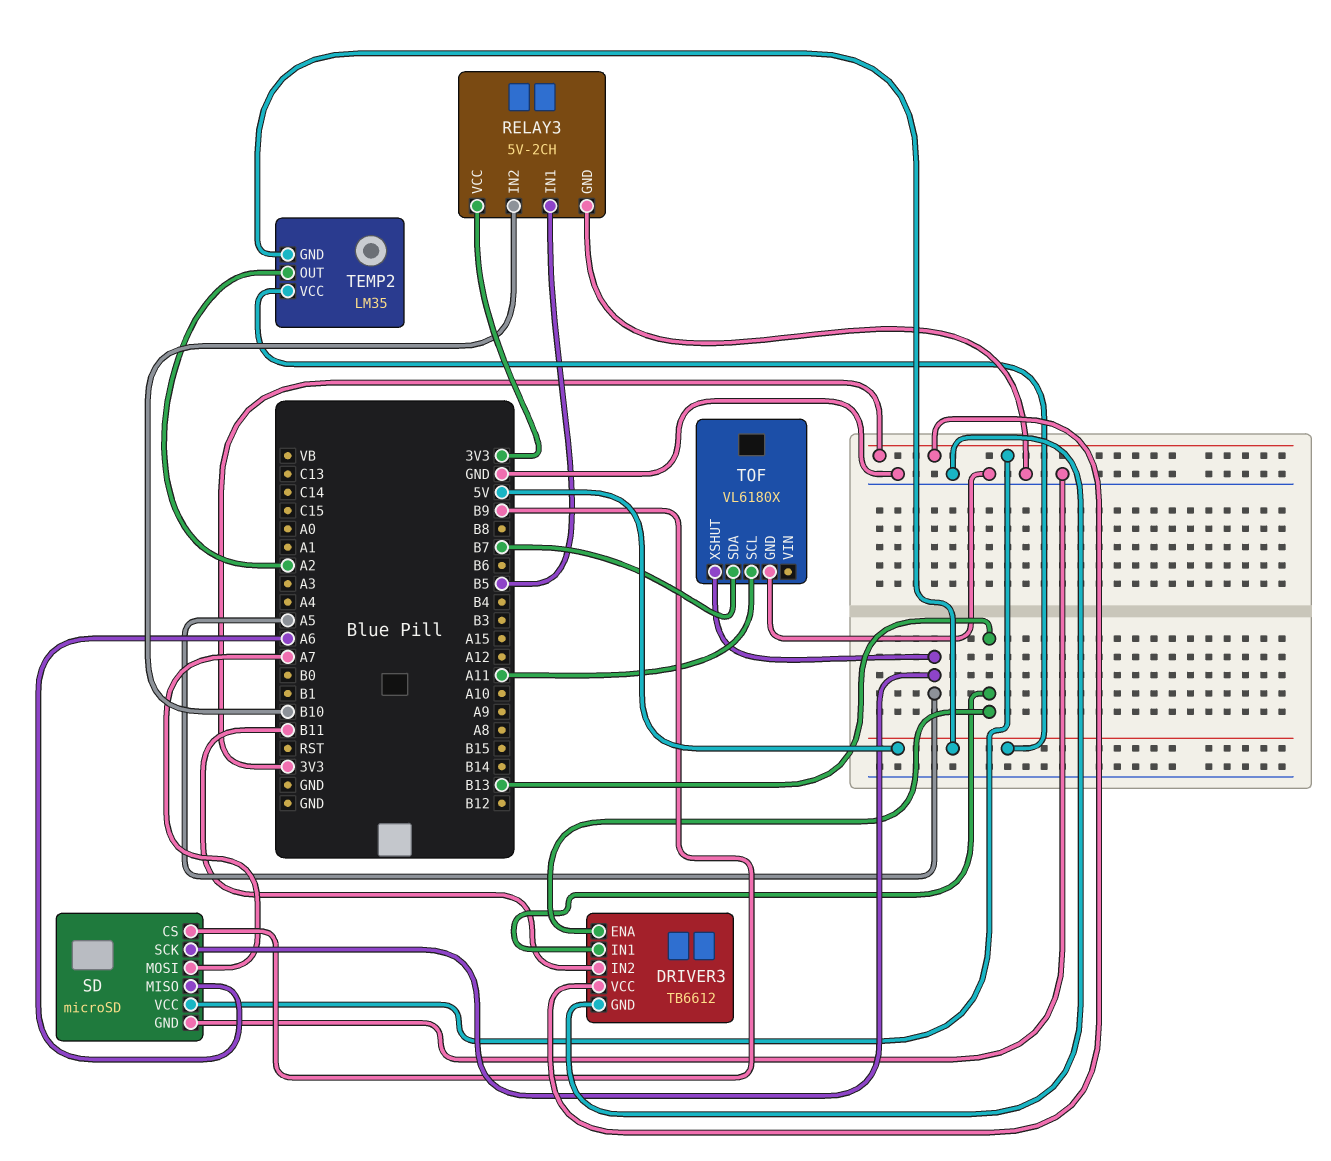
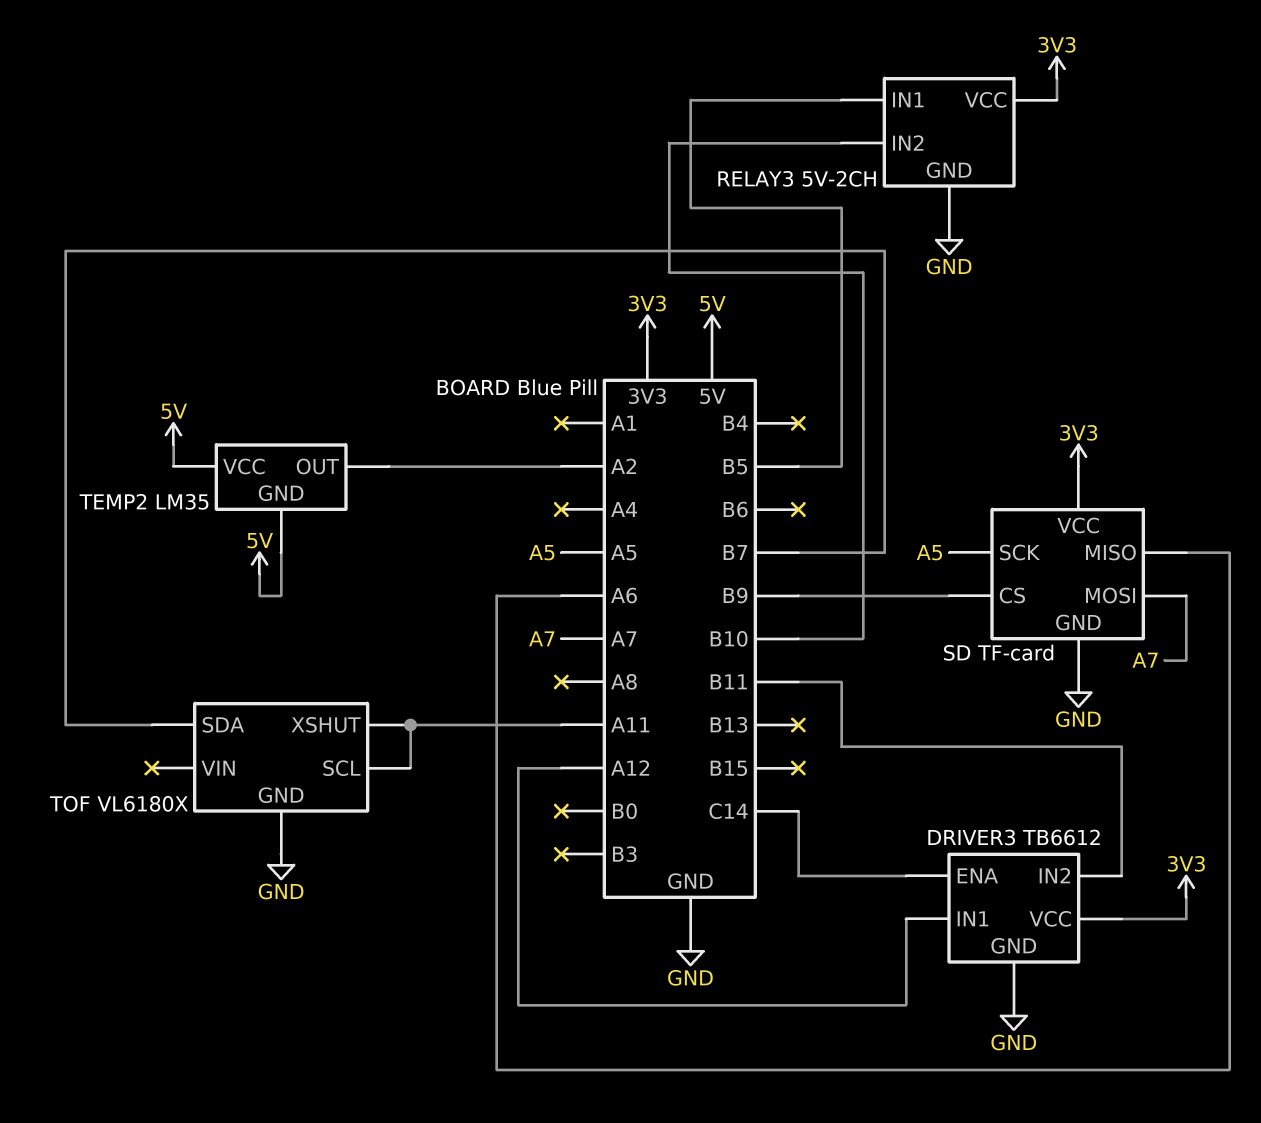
DRIVER3 pin ENA: B13 -> C14
DRIVER3 pin IN1: B13 -> A12
SD: microSD -> TF-card
TOF pin XSHUT: A5 -> A11

